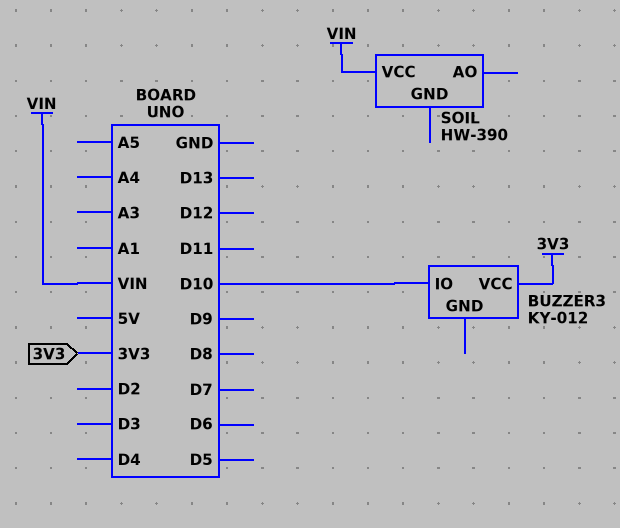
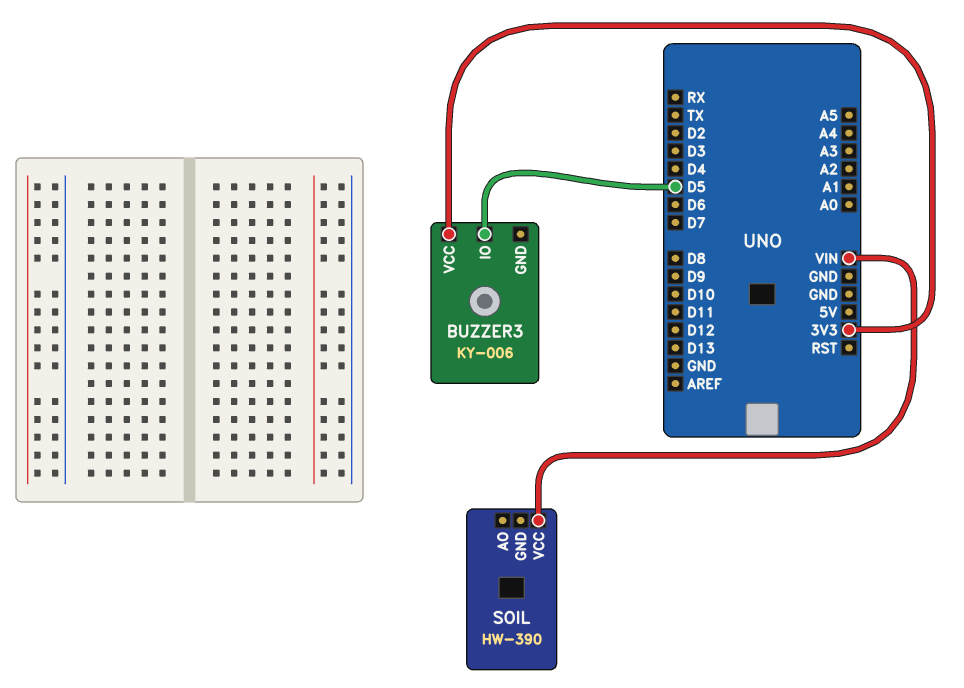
BUZZER3: KY-012 -> KY-006
BUZZER3 pin IO: D10 -> D5

